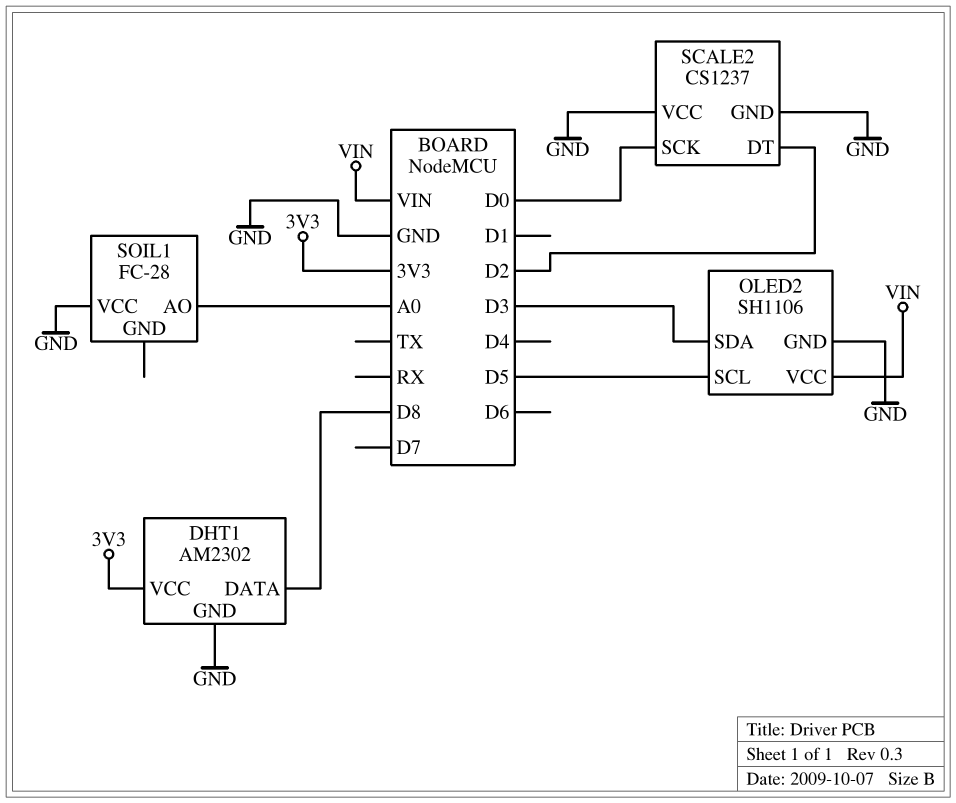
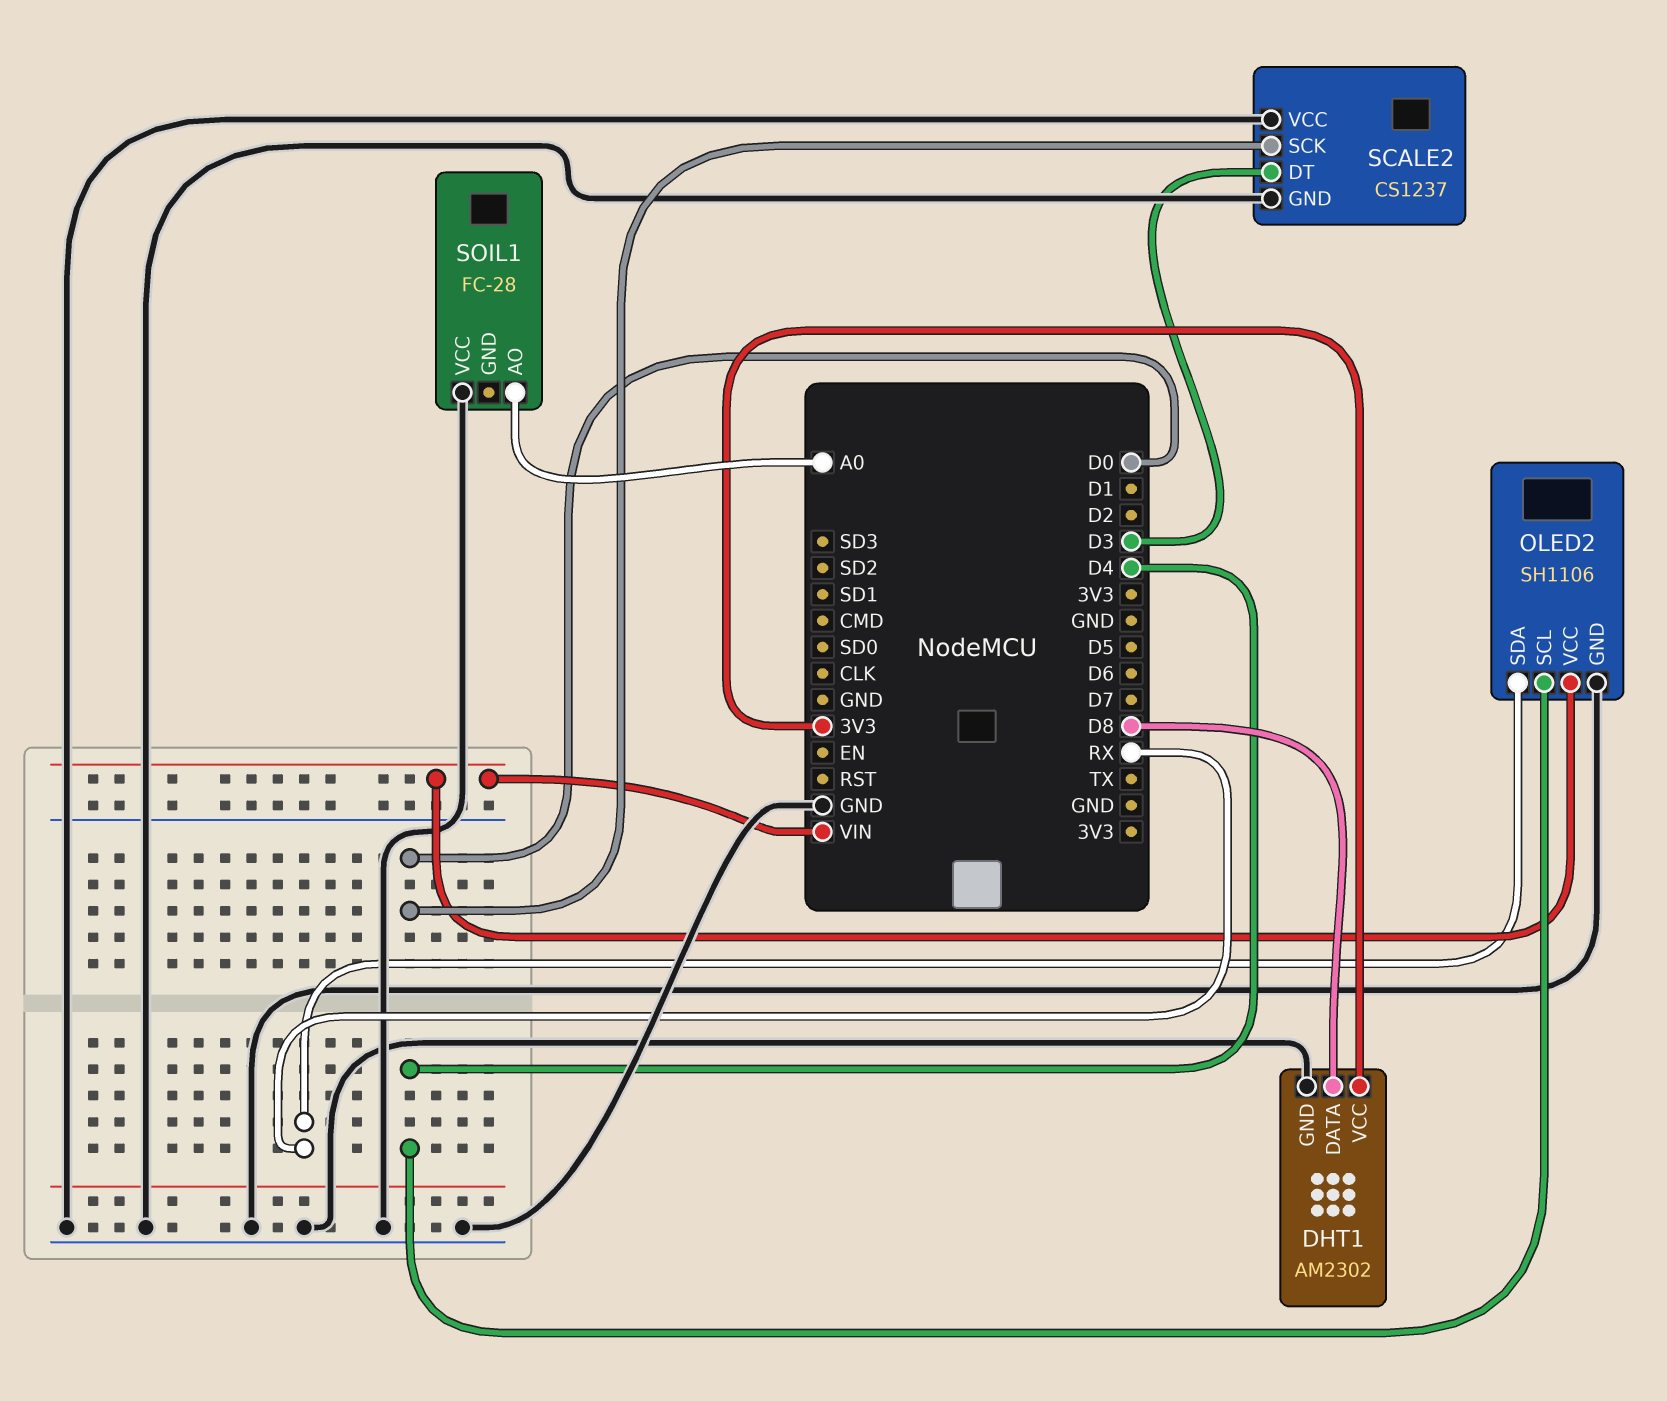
OLED2 pin SCL: D5 -> D4
OLED2 pin SDA: D3 -> RX
SCALE2 pin DT: D2 -> D3

